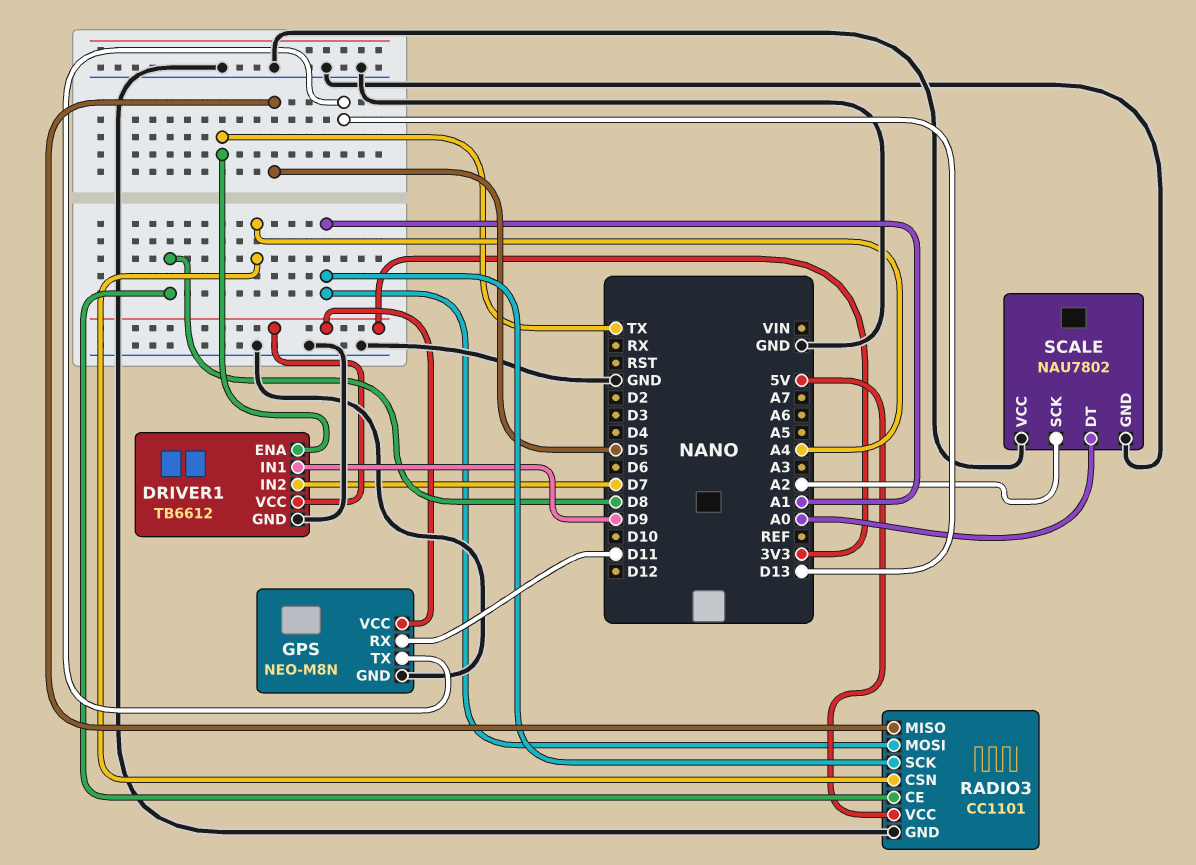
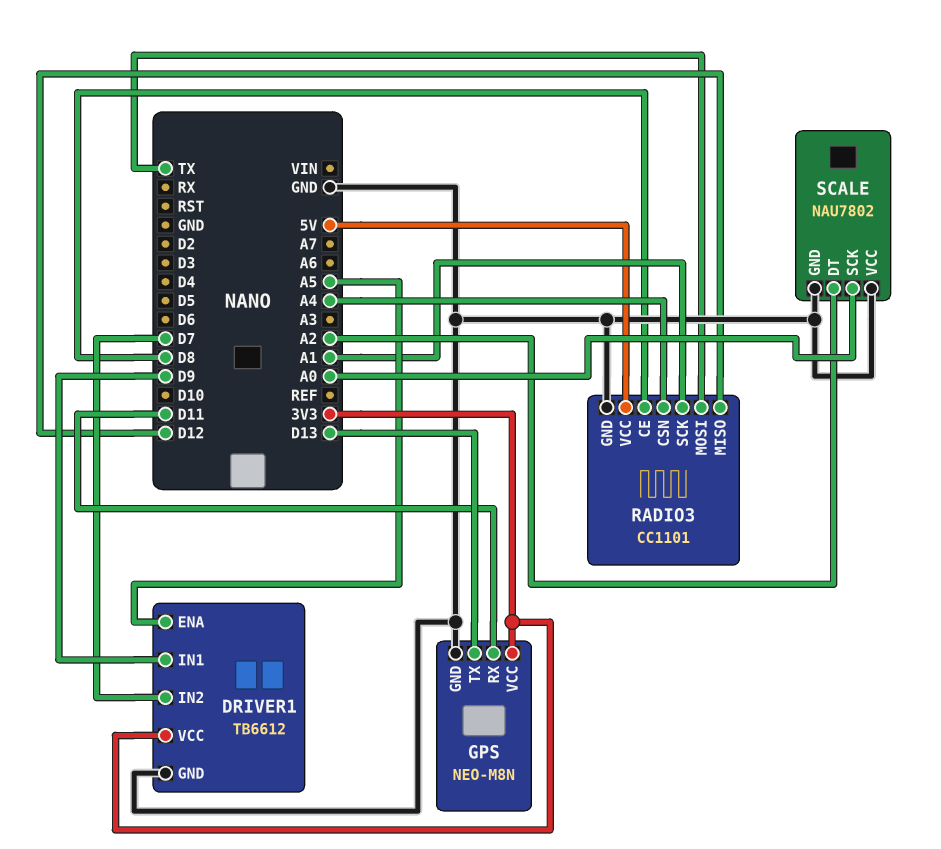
DRIVER1 pin ENA: TX -> A5
RADIO3 pin MISO: D5 -> D12
RADIO3 pin MOSI: A1 -> TX
SCALE pin DT: A0 -> A2
SCALE pin SCK: A2 -> A0

